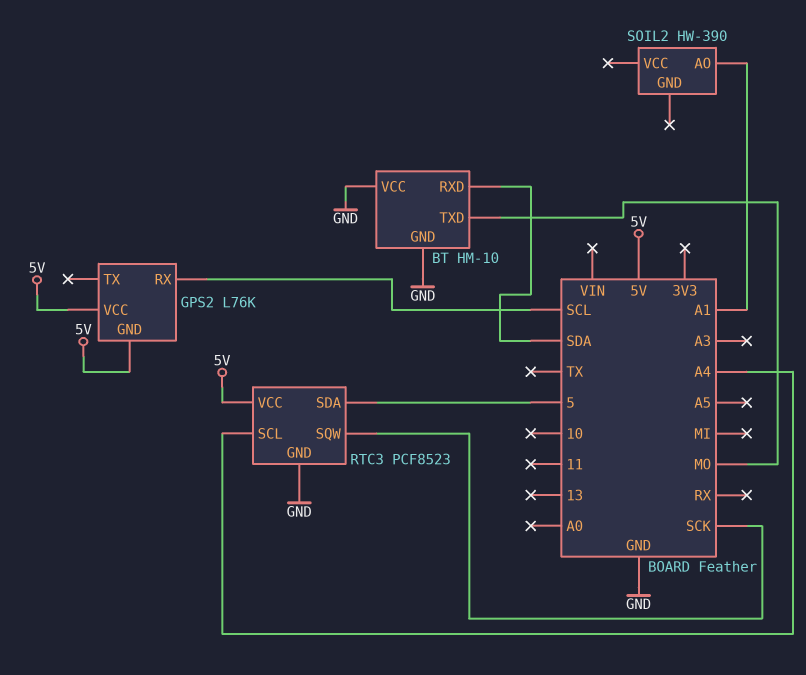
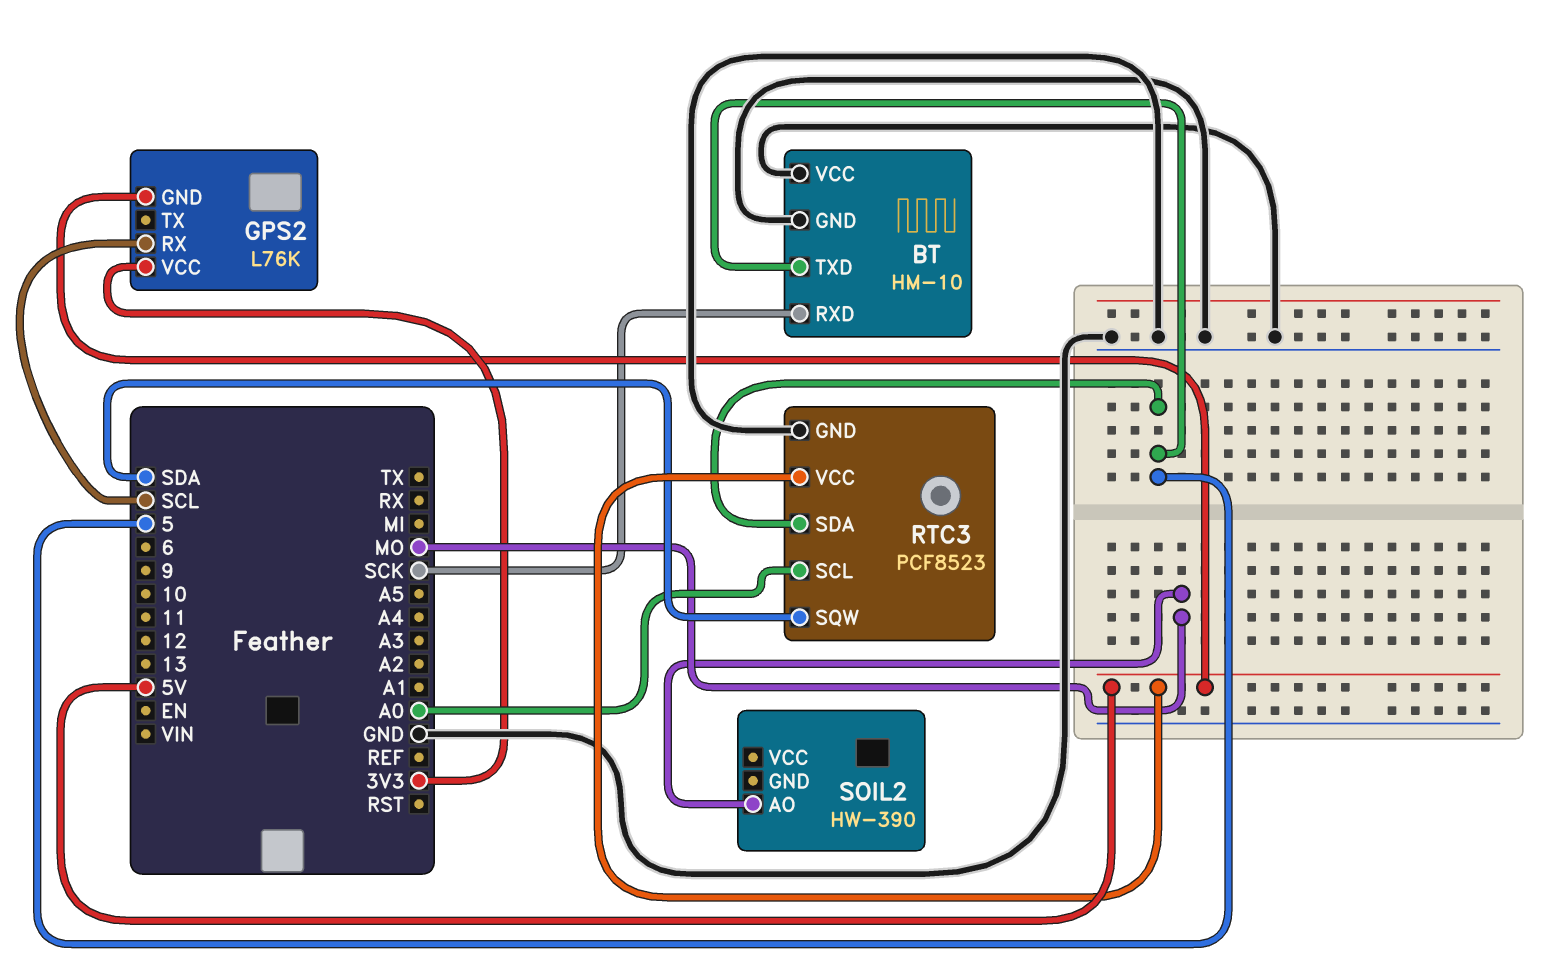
BT pin RXD: SDA -> SCK
BT pin TXD: MO -> 5
GPS2 pin VCC: 5V -> 3V3
RTC3 pin SCL: A4 -> A0
RTC3 pin SQW: SCK -> SDA
SOIL2 pin AO: A1 -> MO

